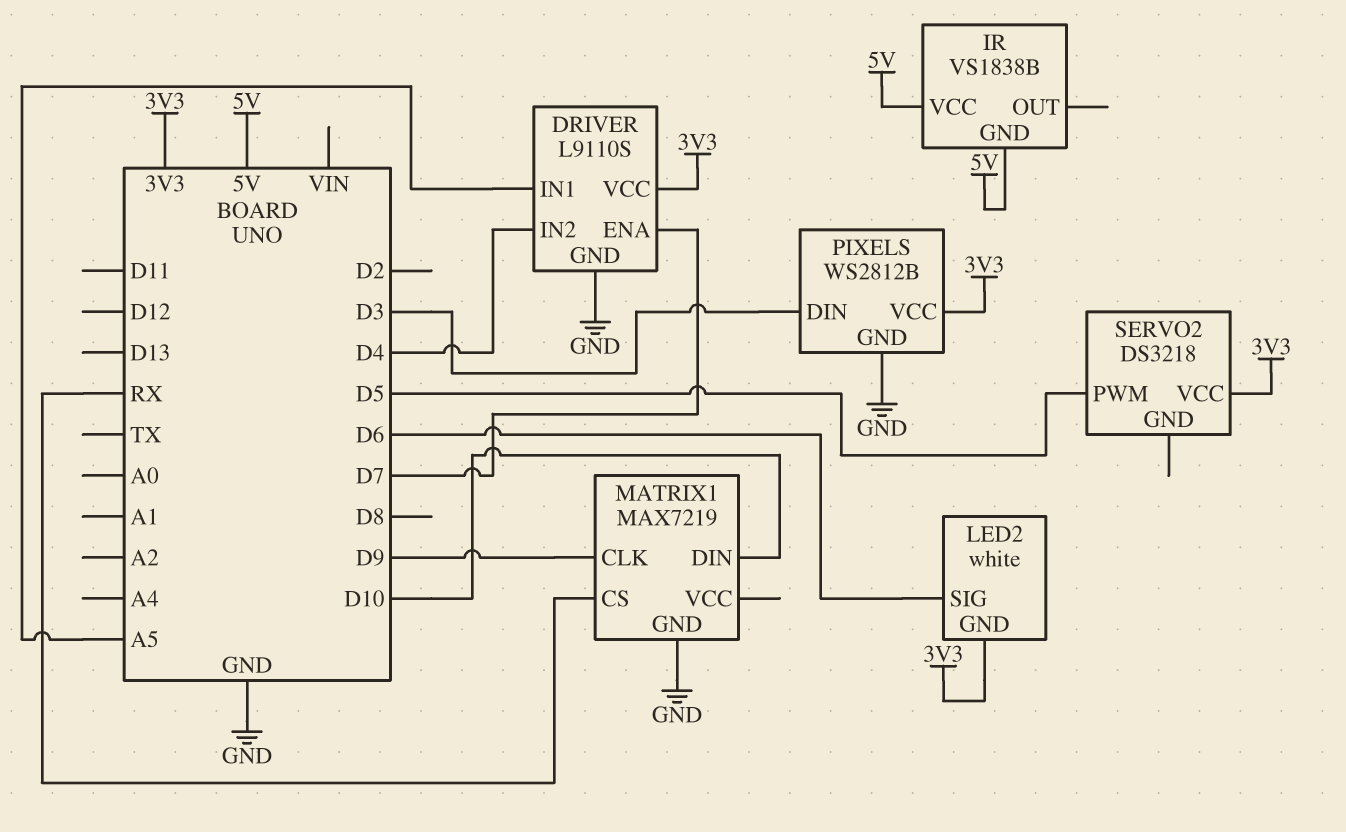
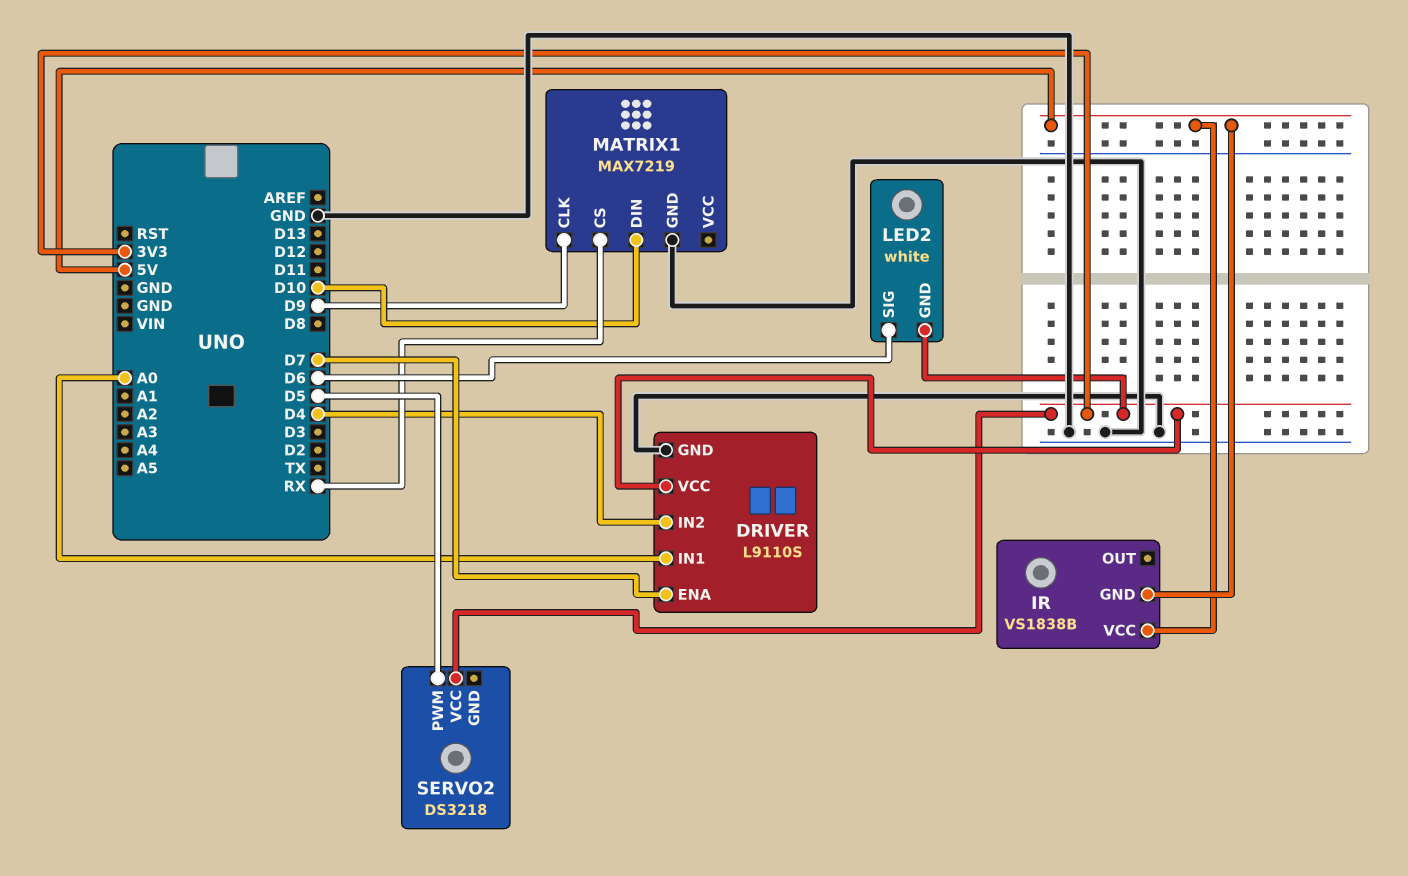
DRIVER pin IN1: A5 -> A0
PIXELS: WS2812B -> none
PIXELS pin DIN: D3 -> none
PIXELS pin GND: GND -> none
PIXELS pin VCC: 3V3 -> none

